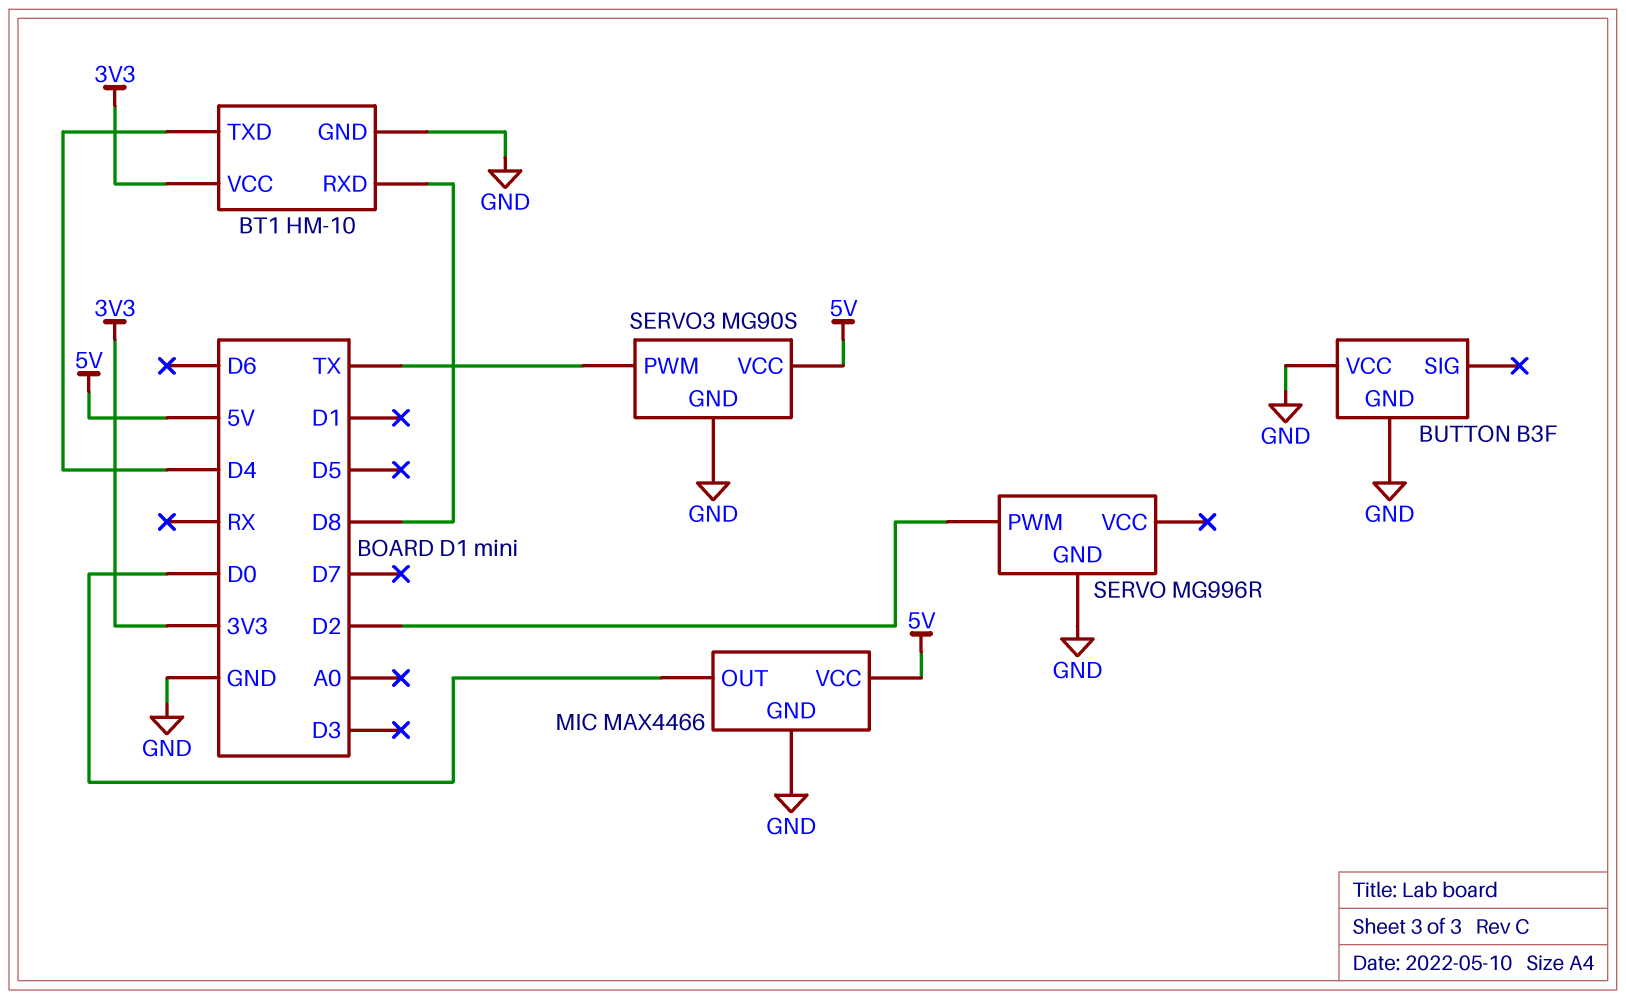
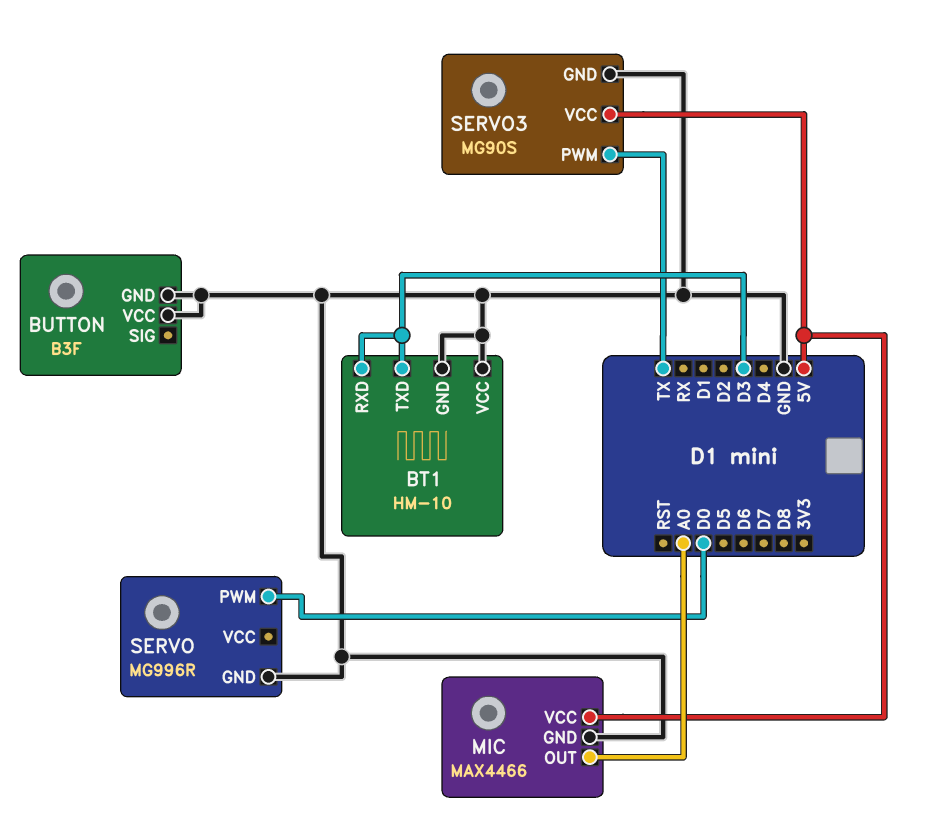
BT1 pin RXD: D8 -> D3
BT1 pin TXD: D4 -> D3
BT1 pin VCC: 3V3 -> GND
MIC pin OUT: D0 -> A0
SERVO pin PWM: D2 -> D0

